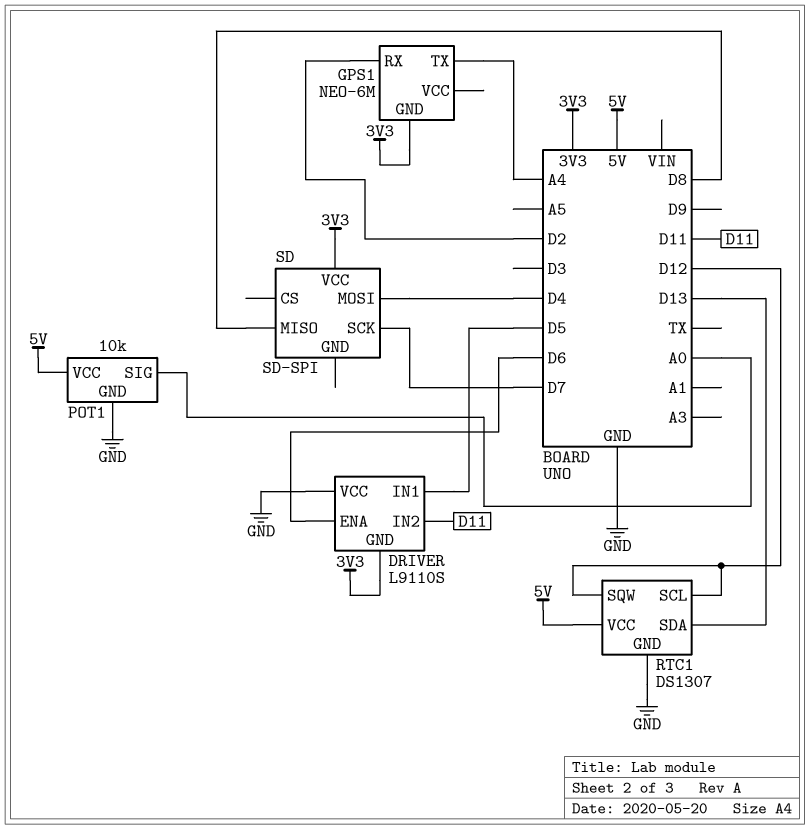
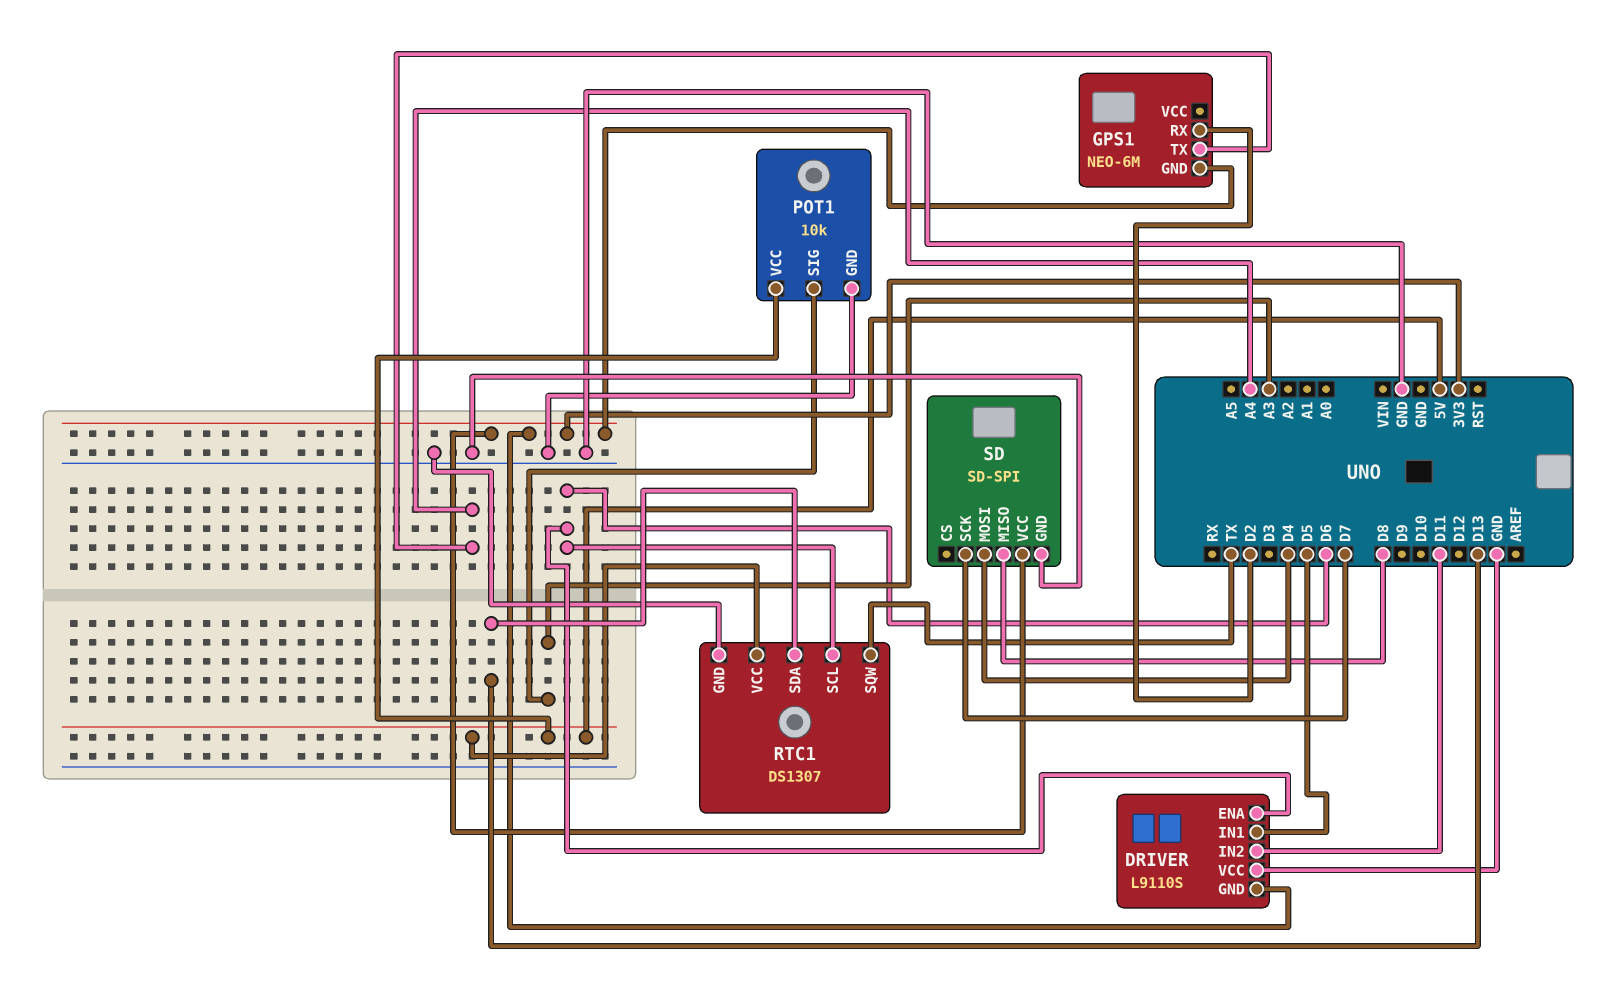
POT1 pin SIG: A0 -> A3
RTC1 pin SCL: D12 -> D6
RTC1 pin SQW: D12 -> TX
SD pin GND: none -> GND

